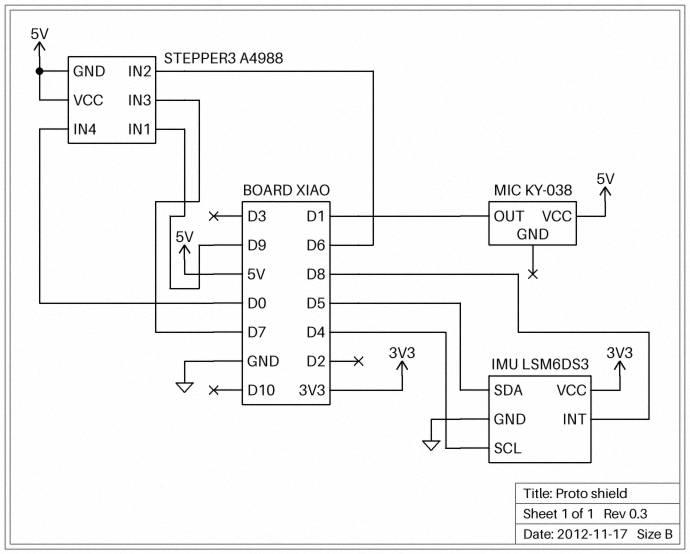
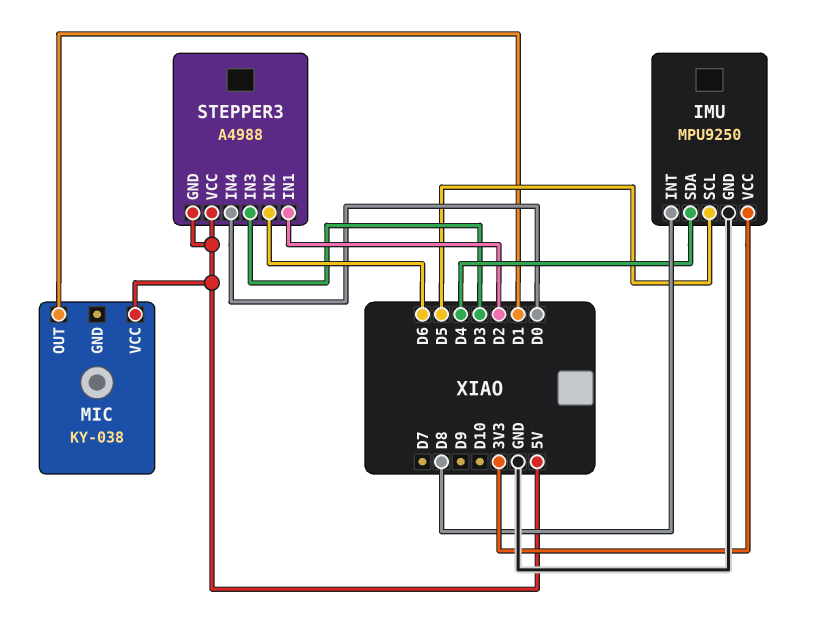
IMU: LSM6DS3 -> MPU9250
IMU pin SCL: D4 -> D5
IMU pin SDA: D5 -> D4
STEPPER3 pin IN1: D9 -> D2
STEPPER3 pin IN3: D7 -> D3

